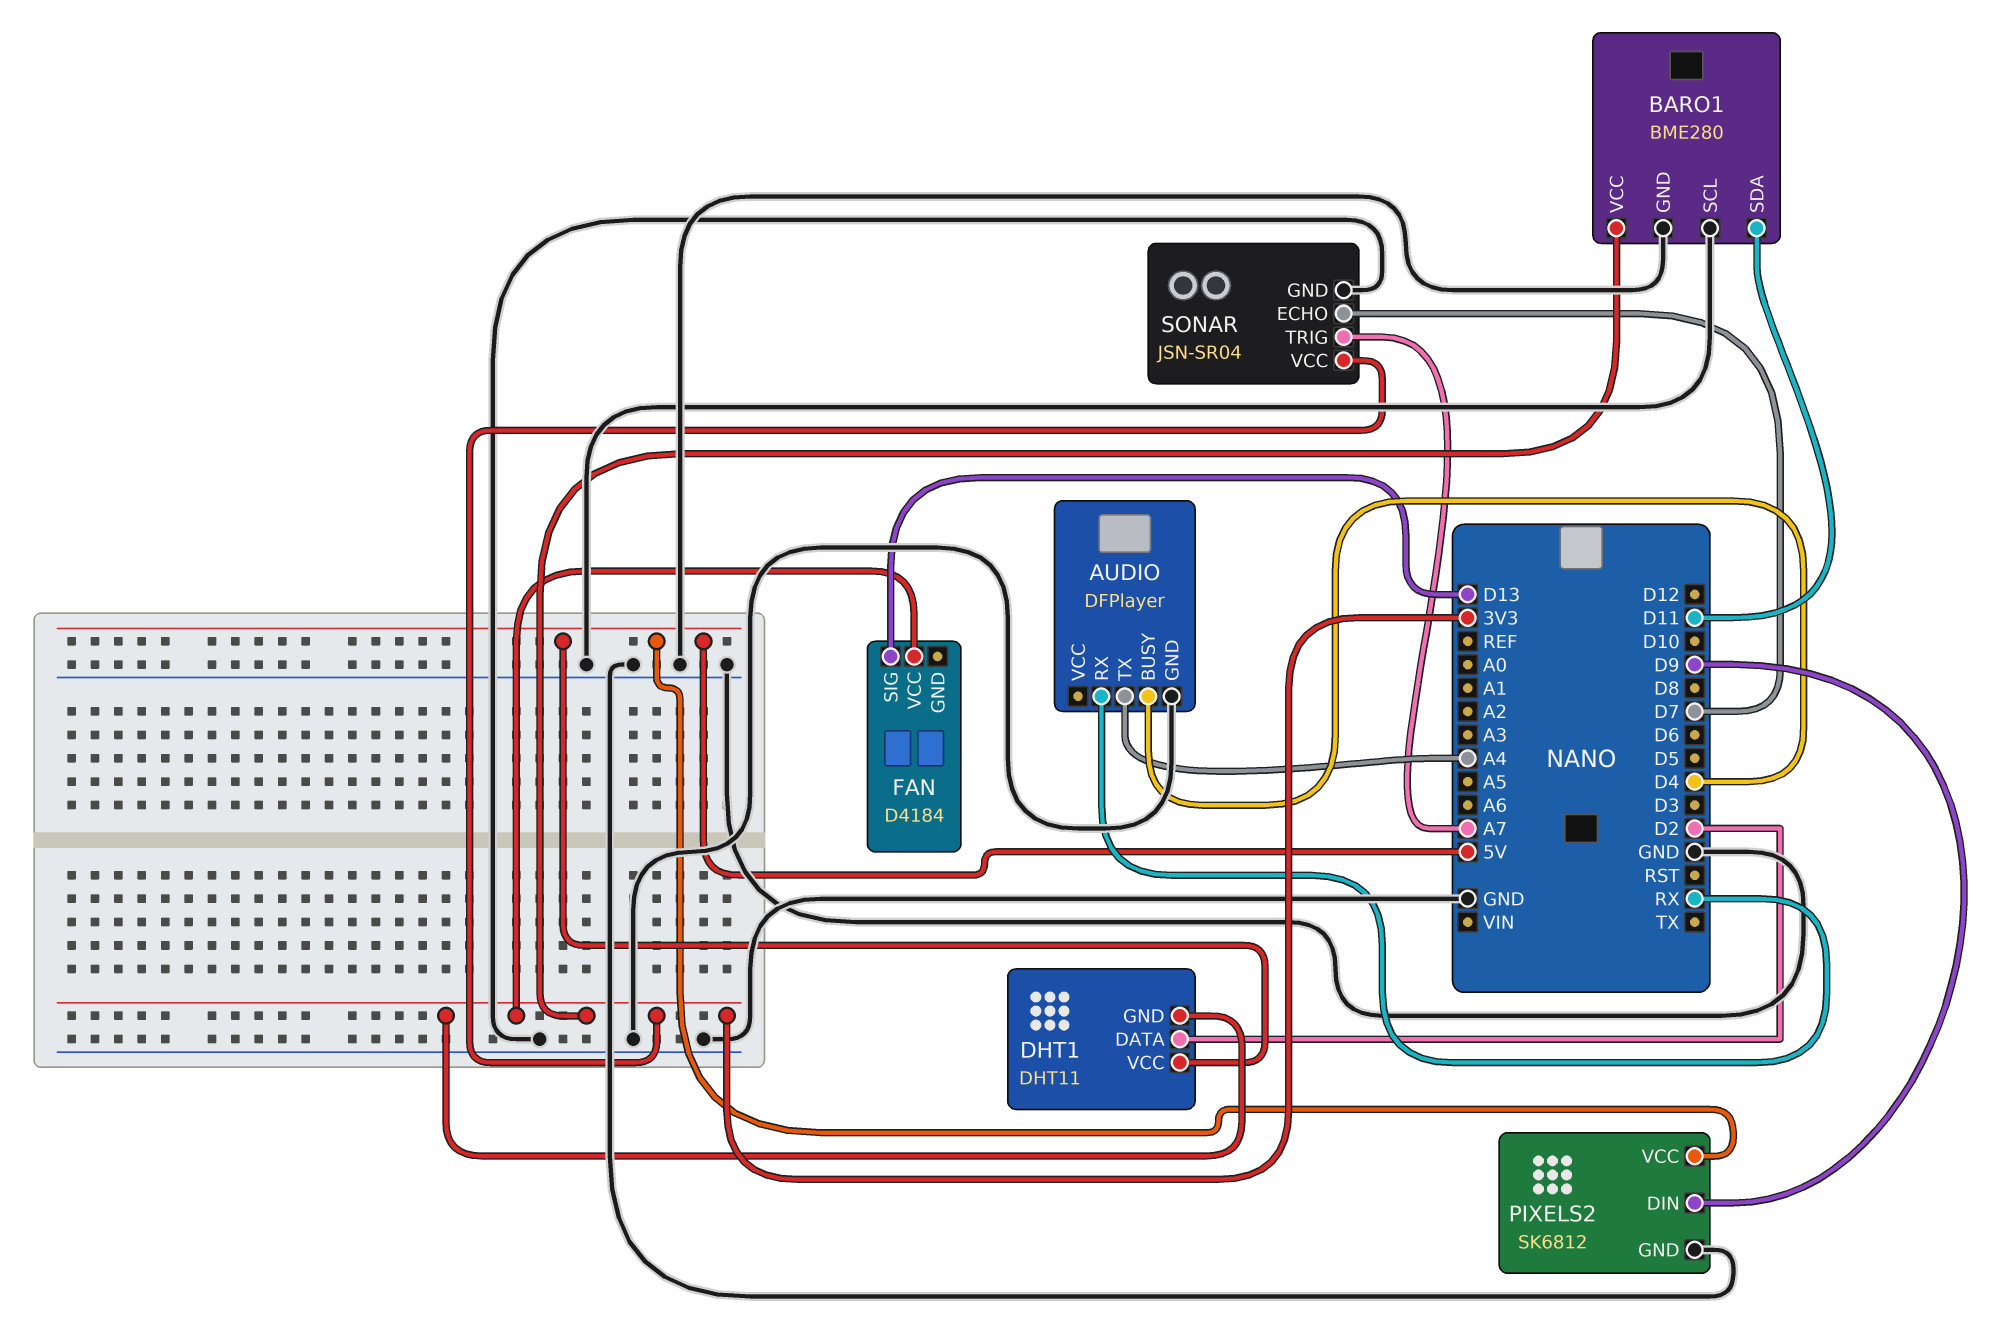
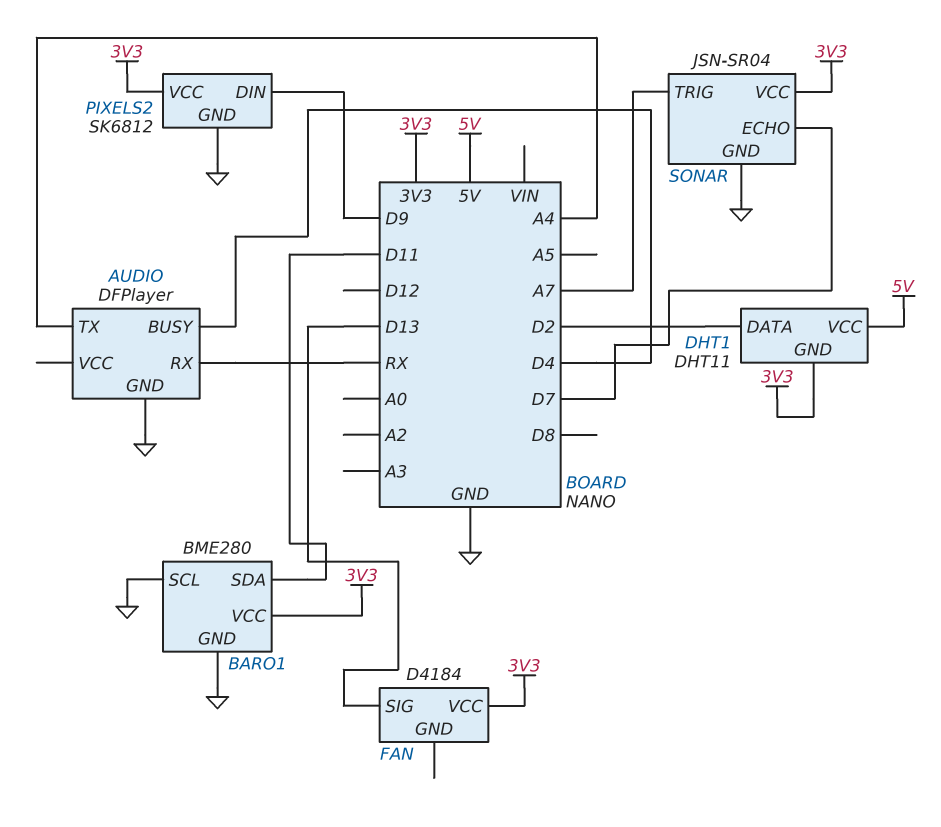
PIXELS2 pin VCC: 5V -> 3V3

